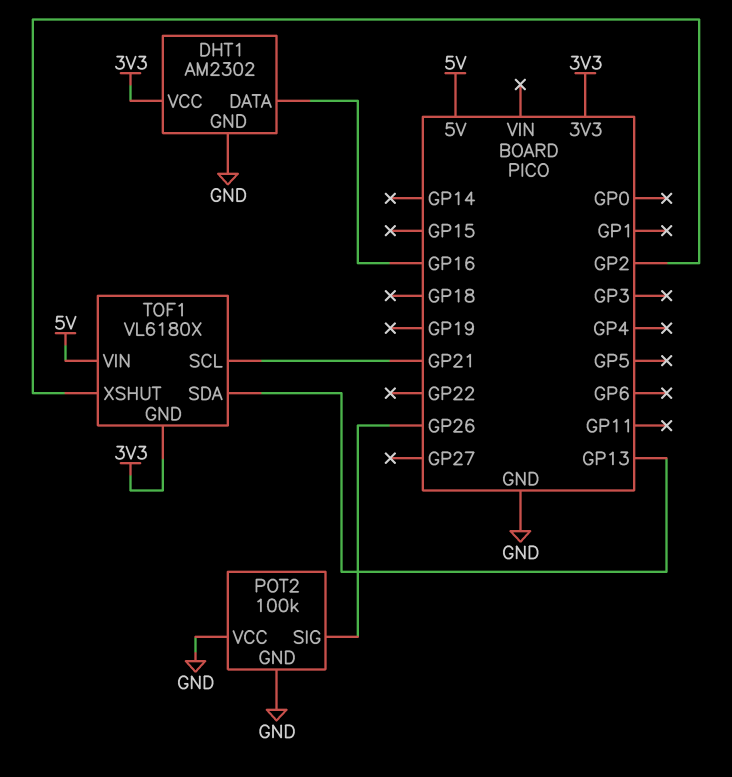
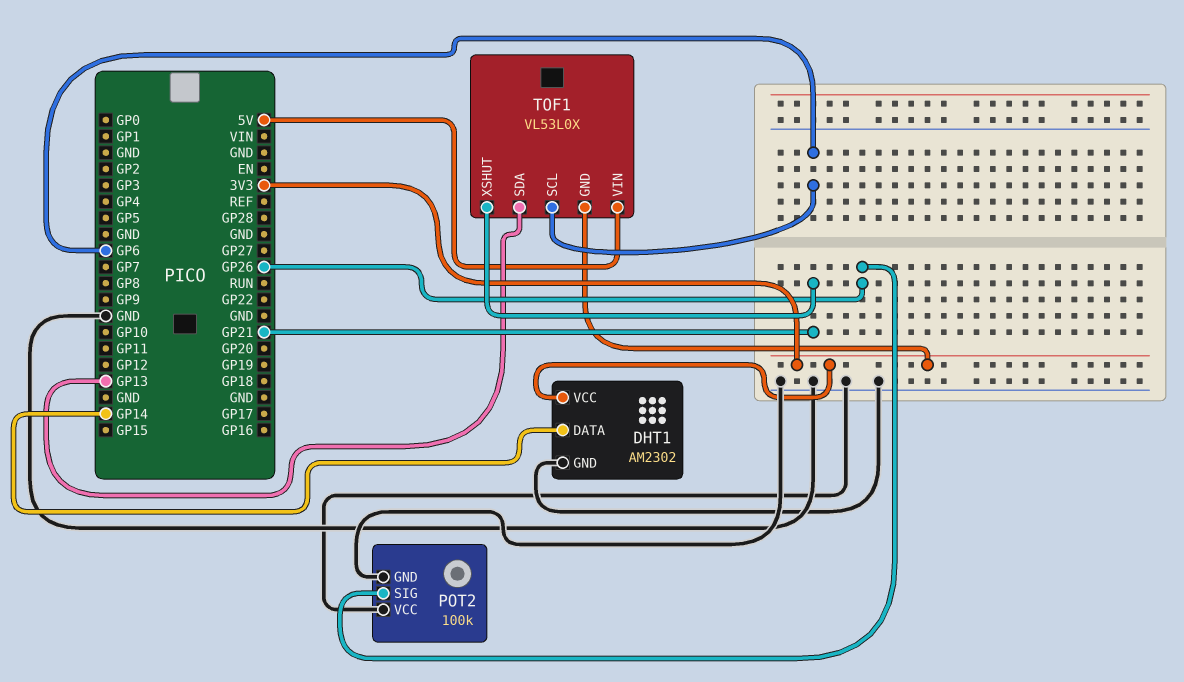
DHT1 pin DATA: GP16 -> GP14
TOF1: VL6180X -> VL53L0X
TOF1 pin SCL: GP21 -> GP6
TOF1 pin XSHUT: GP2 -> GP21

